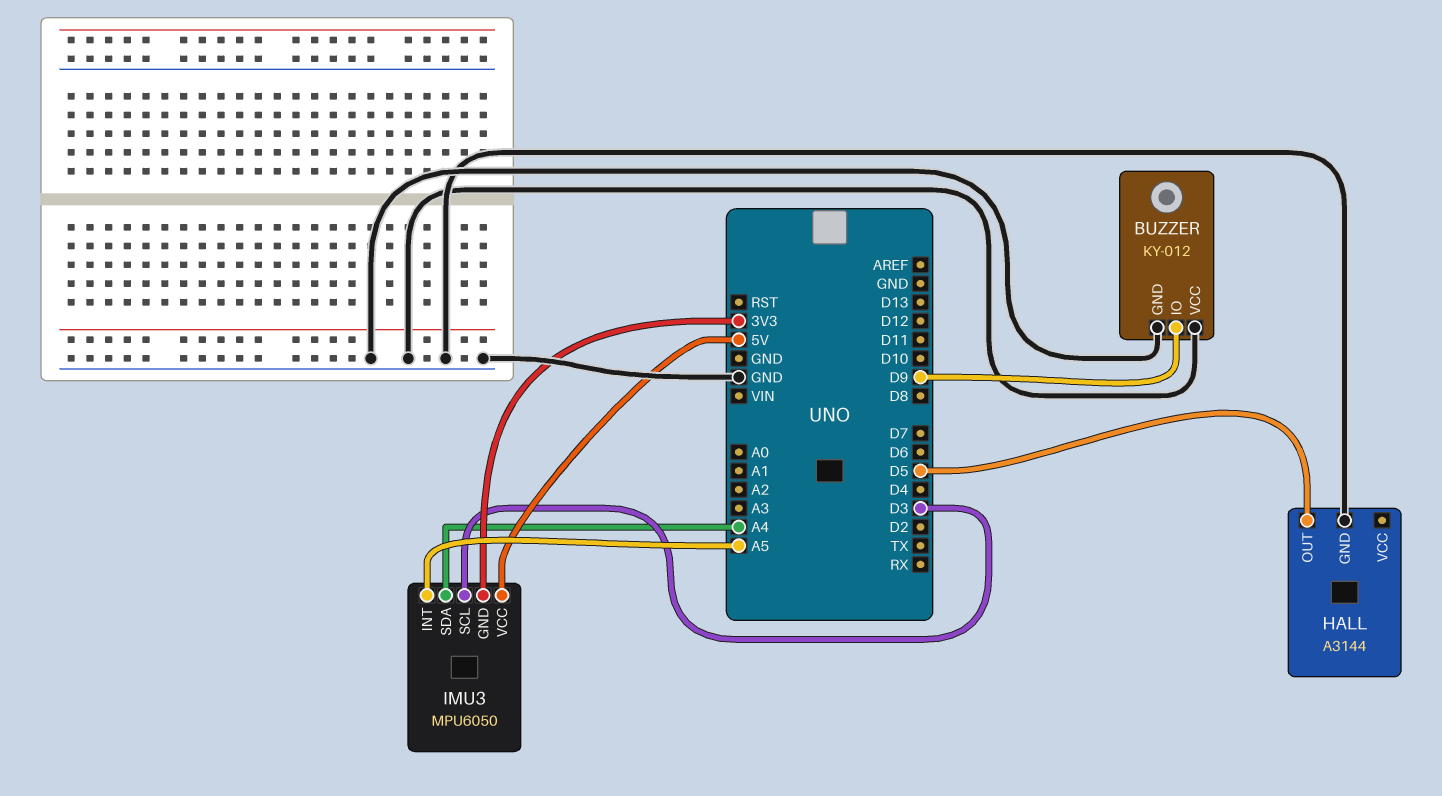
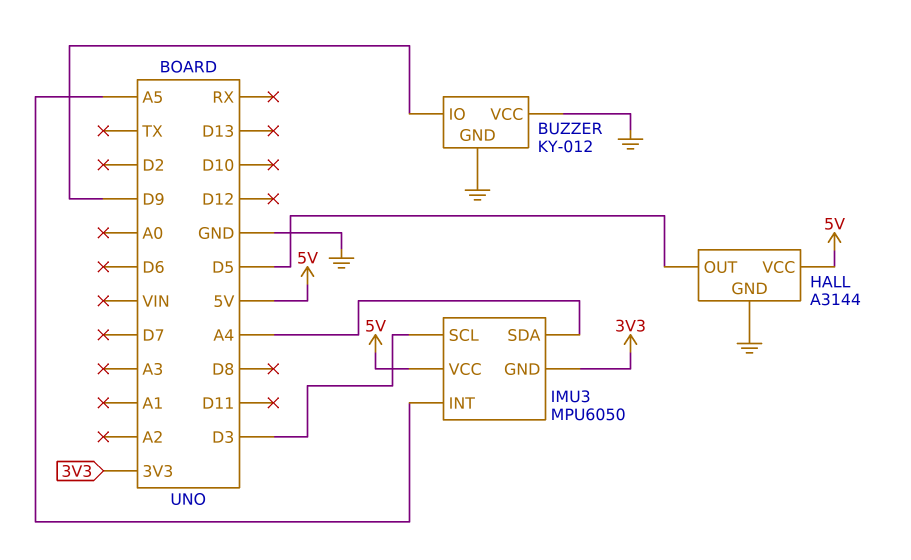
HALL pin VCC: none -> 5V

